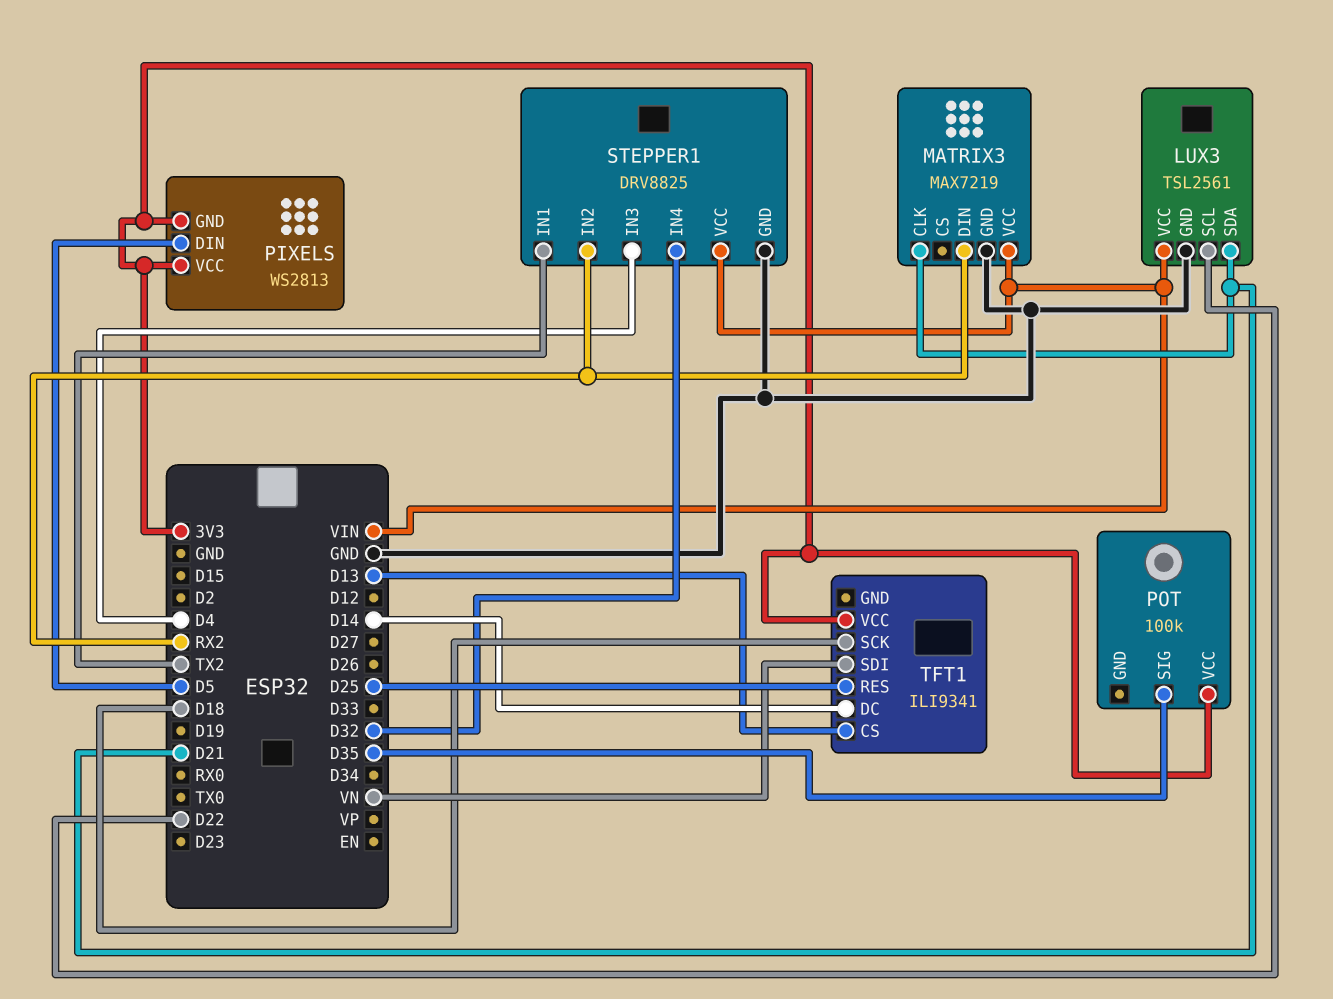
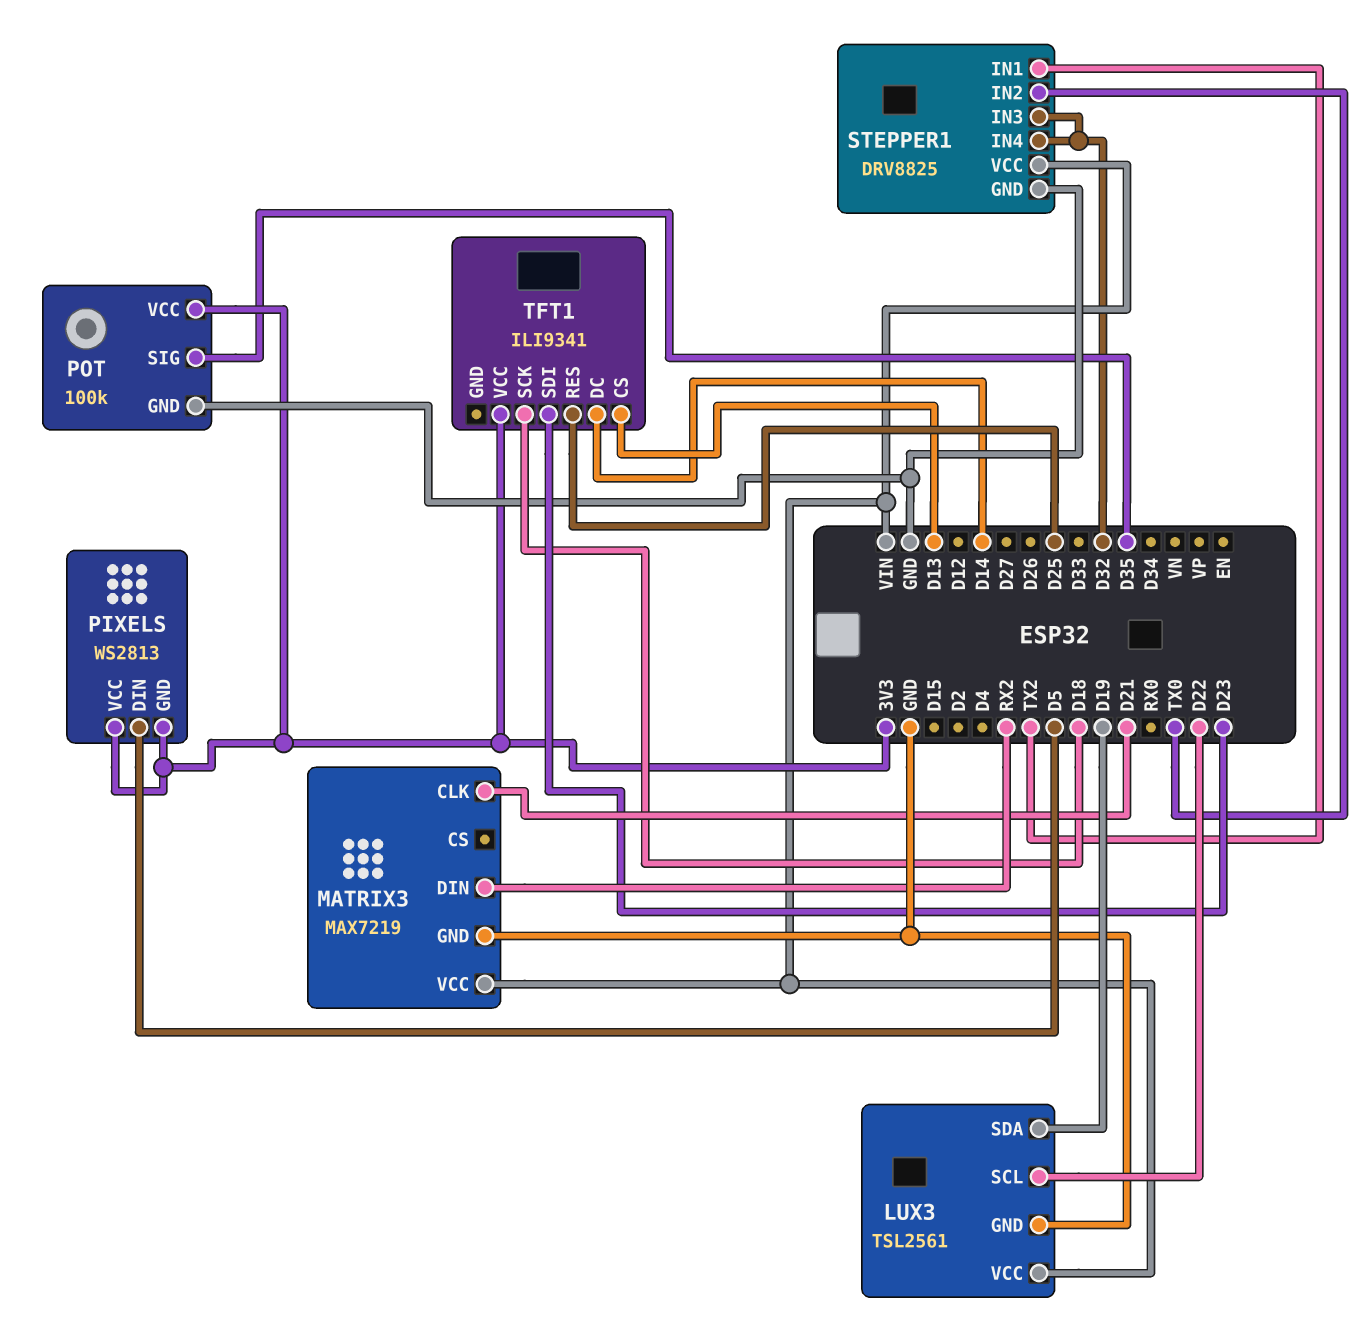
LUX3 pin SDA: D21 -> D19
POT pin GND: none -> GND
STEPPER1 pin IN2: RX2 -> TX0
STEPPER1 pin IN3: D4 -> D32
TFT1 pin SDI: VN -> D23

